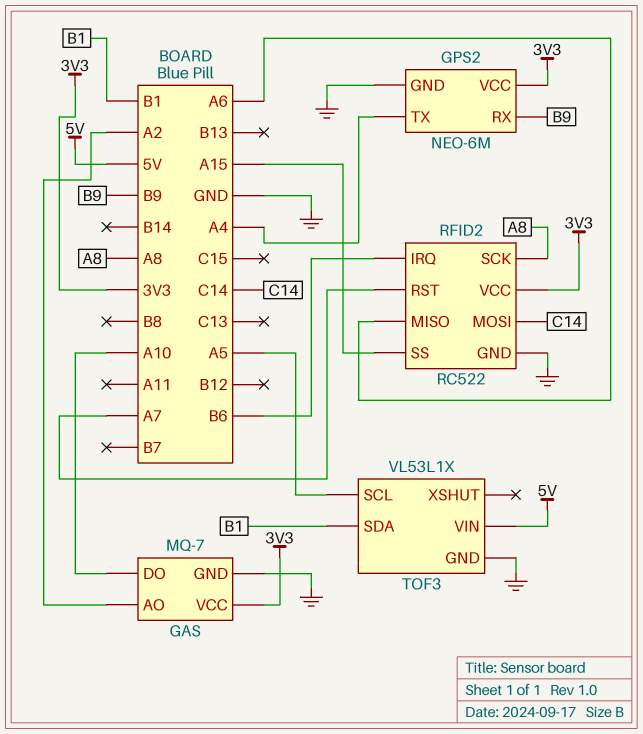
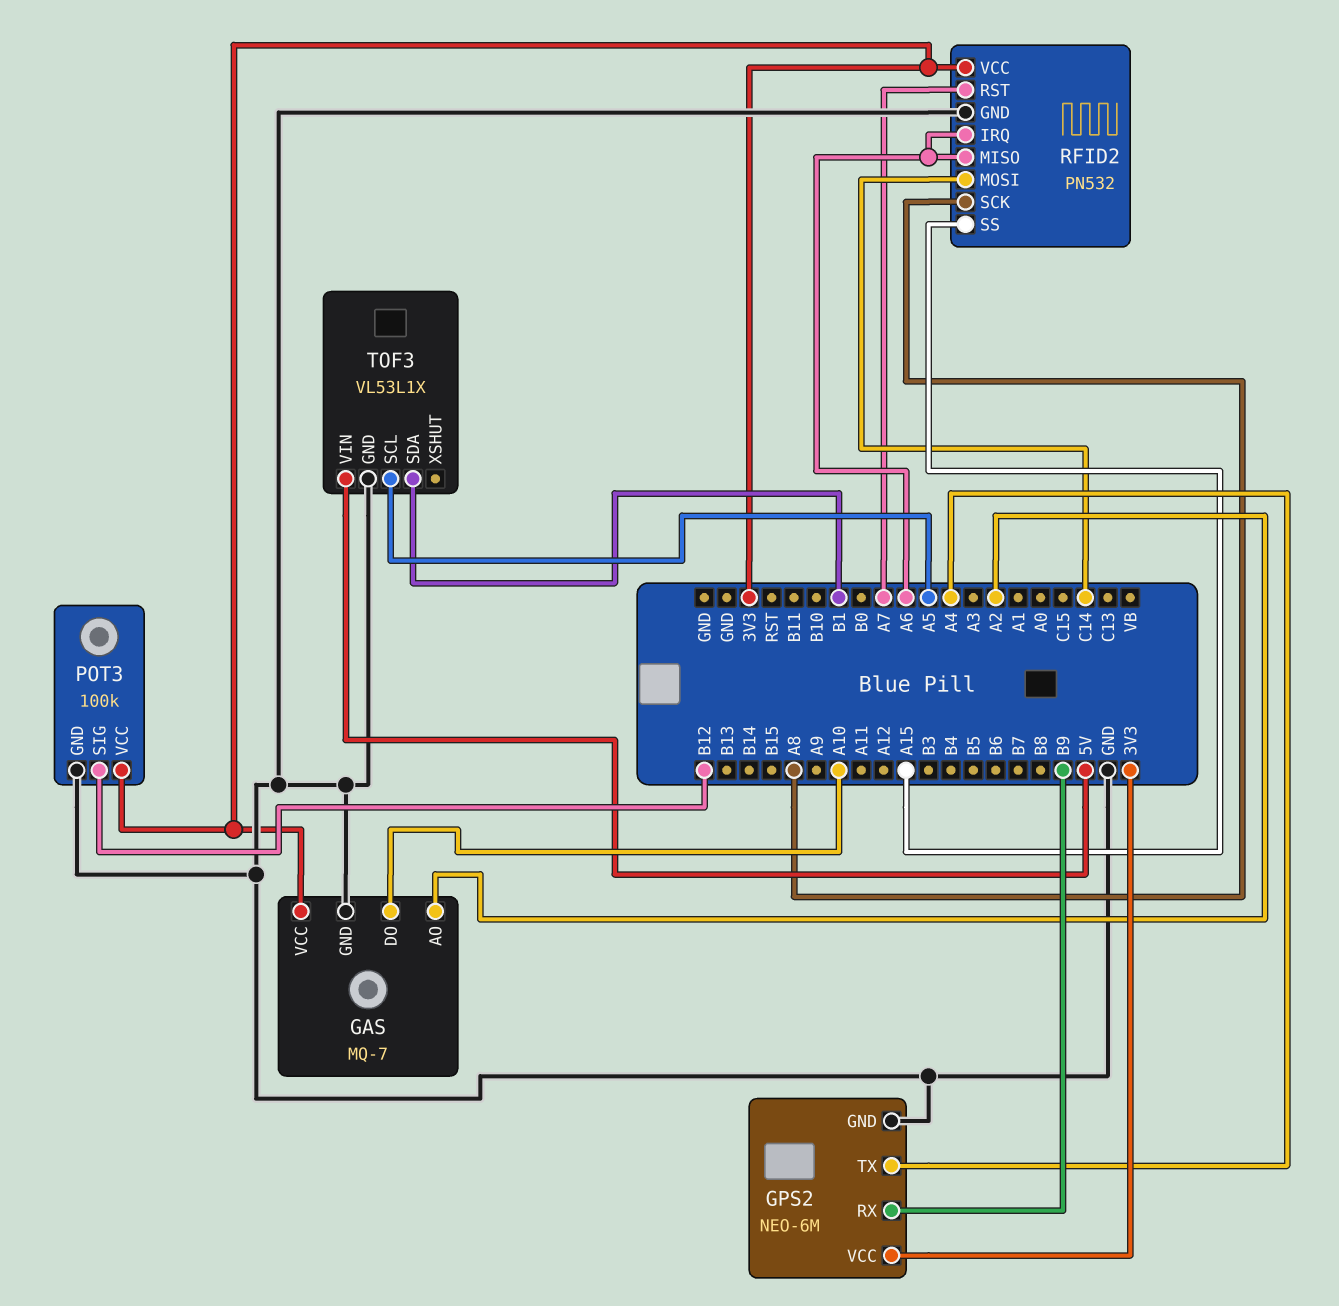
POT3: none -> 100k
POT3 pin GND: none -> GND
POT3 pin SIG: none -> B12
POT3 pin VCC: none -> 3V3
RFID2: RC522 -> PN532
RFID2 pin IRQ: B6 -> A6

